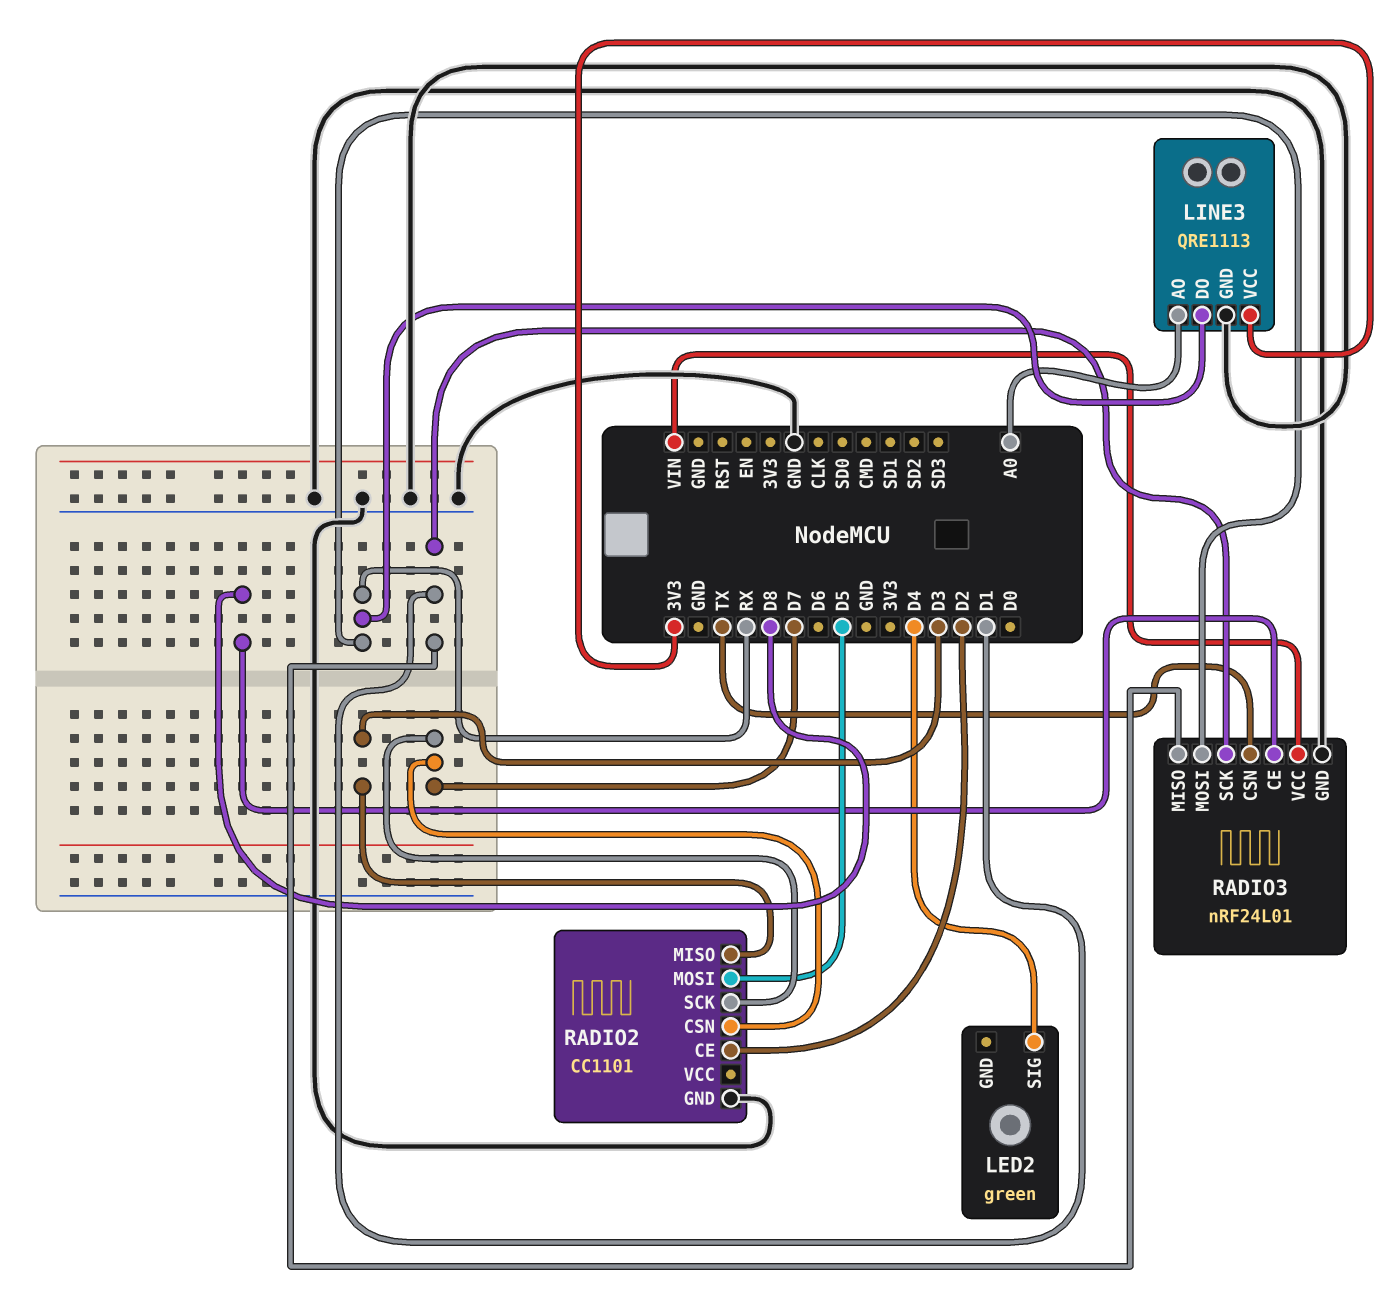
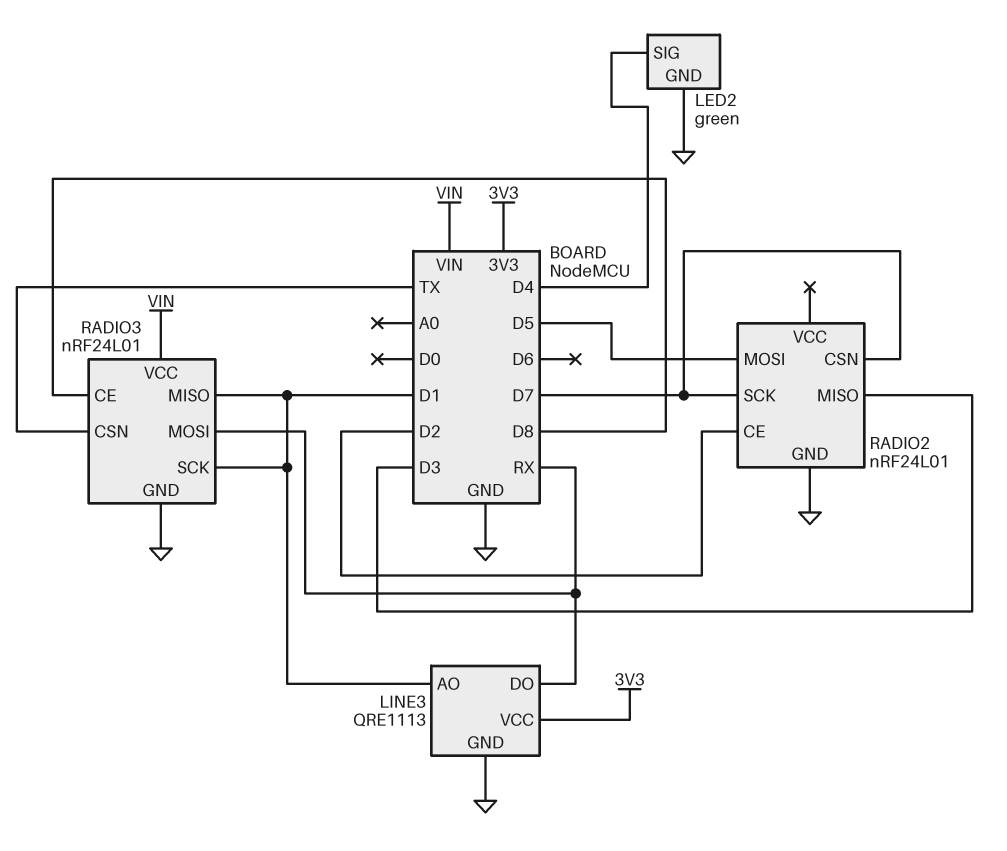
LED2 pin GND: none -> GND
LINE3 pin AO: A0 -> D1
RADIO2: CC1101 -> nRF24L01

